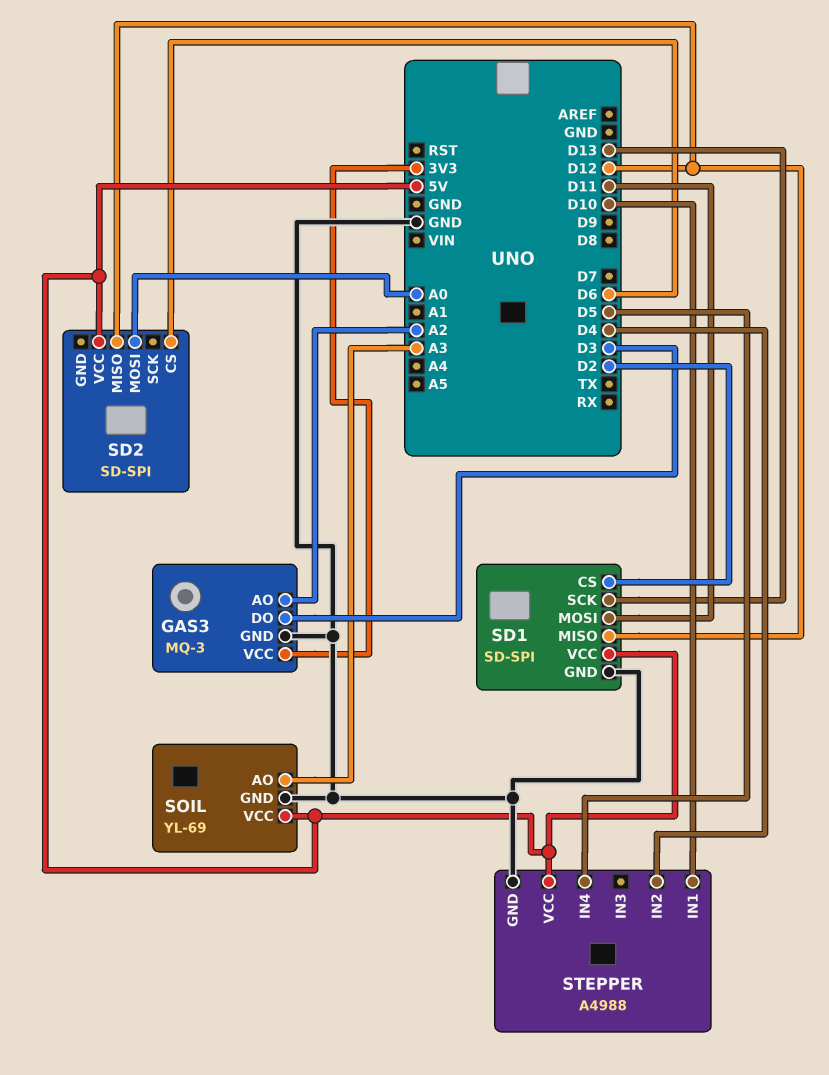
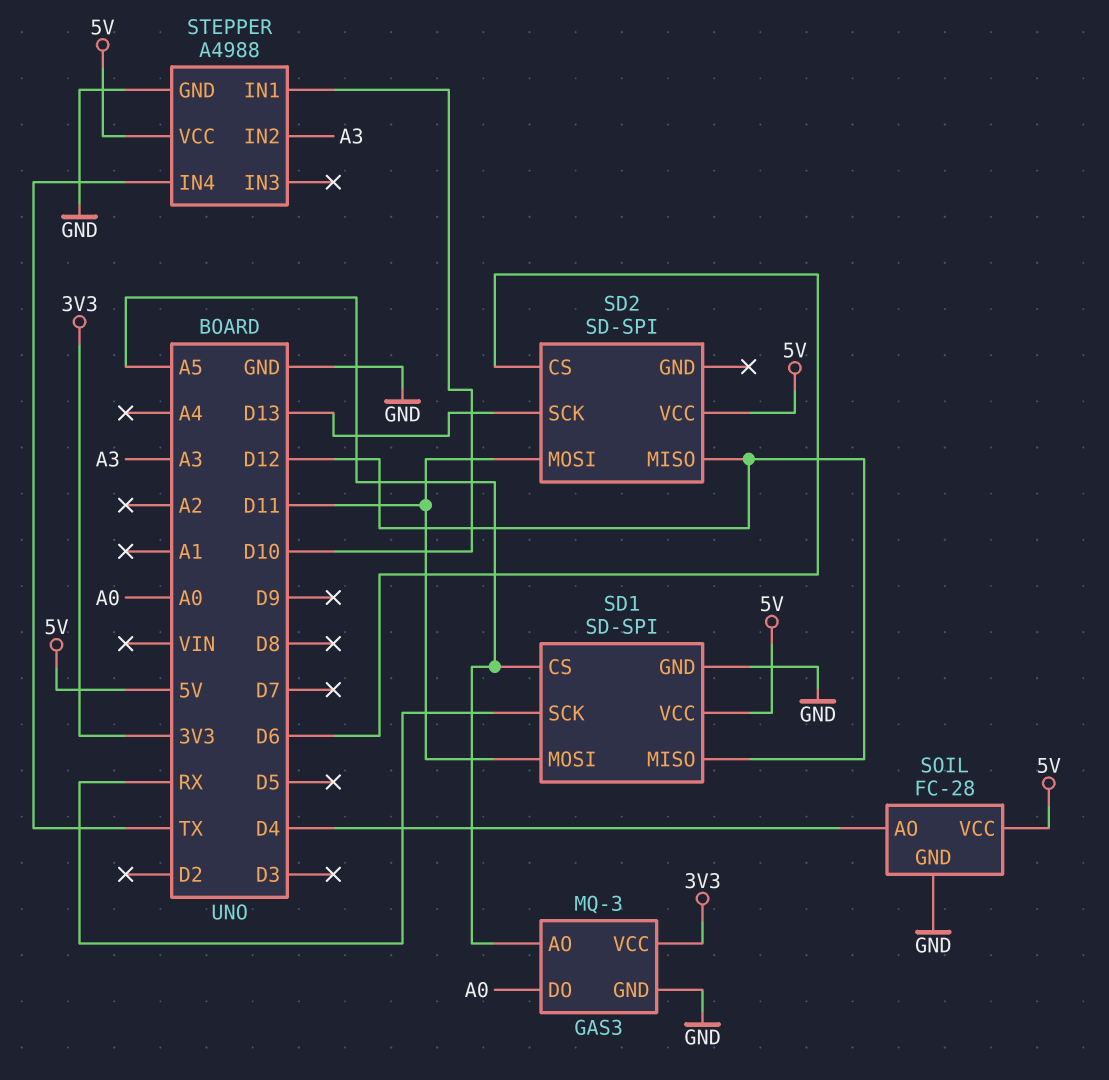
GAS3 pin AO: A2 -> A5
GAS3 pin DO: D3 -> A0
SD1 pin CS: D2 -> A5
SD1 pin SCK: D13 -> RX
SD2 pin MOSI: A0 -> D11
SD2 pin SCK: none -> D13
SOIL: YL-69 -> FC-28
SOIL pin AO: A3 -> D4
STEPPER pin IN2: D4 -> A3
STEPPER pin IN4: D5 -> TX

